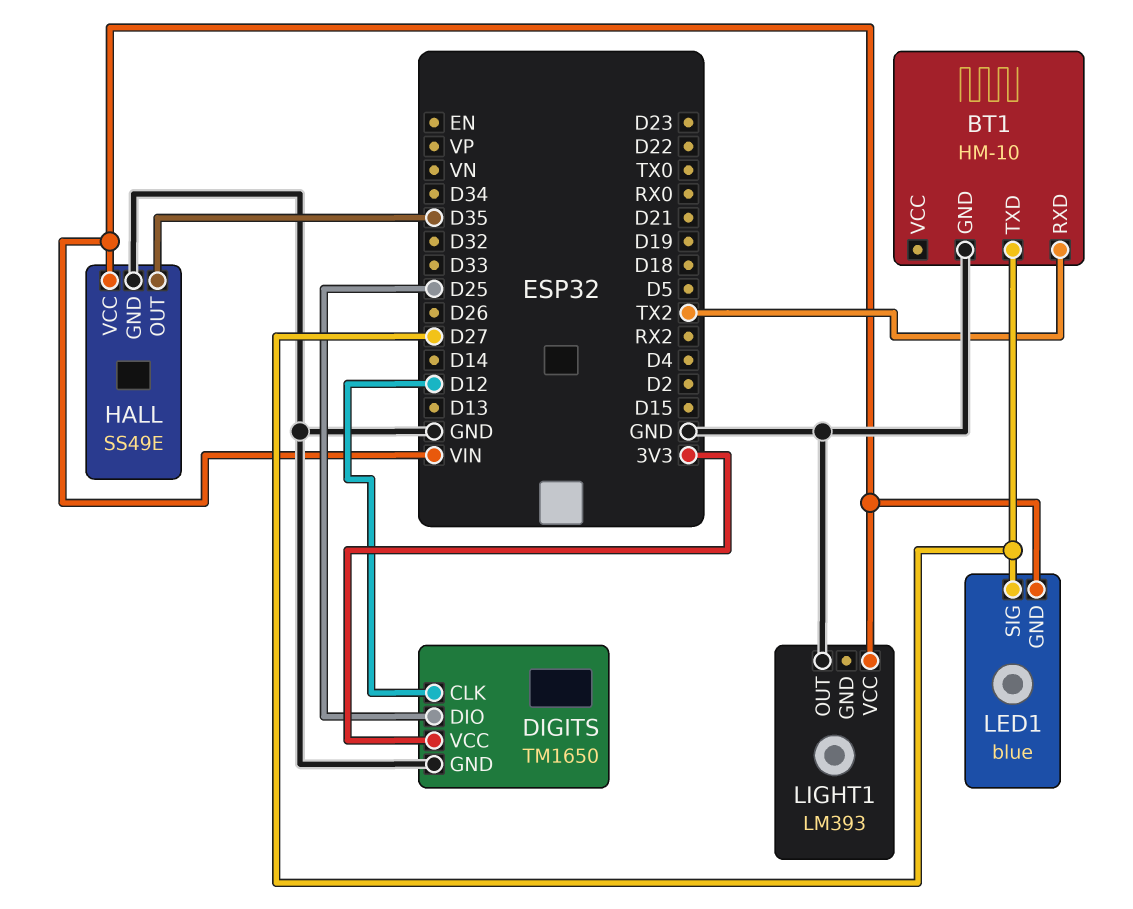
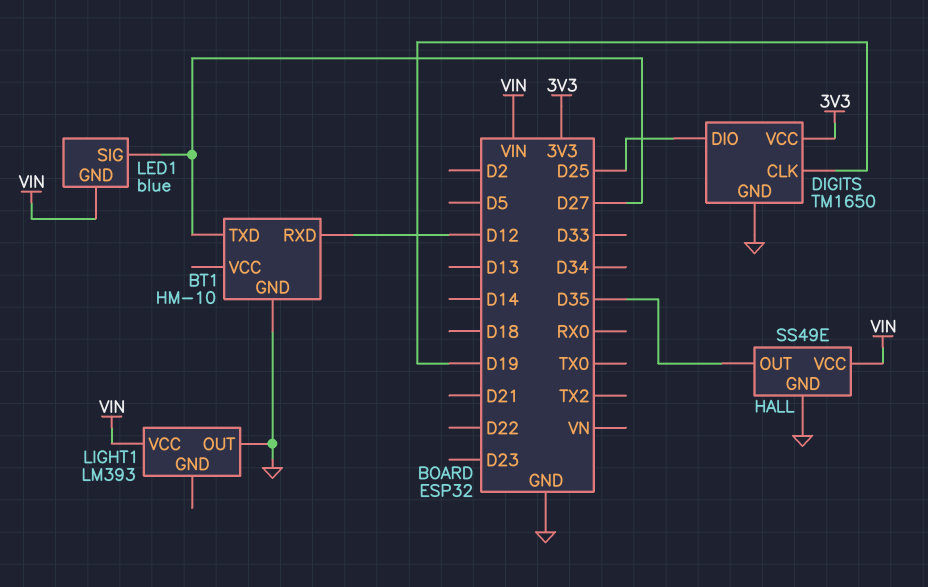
BT1 pin RXD: TX2 -> D12
DIGITS pin CLK: D12 -> D19

